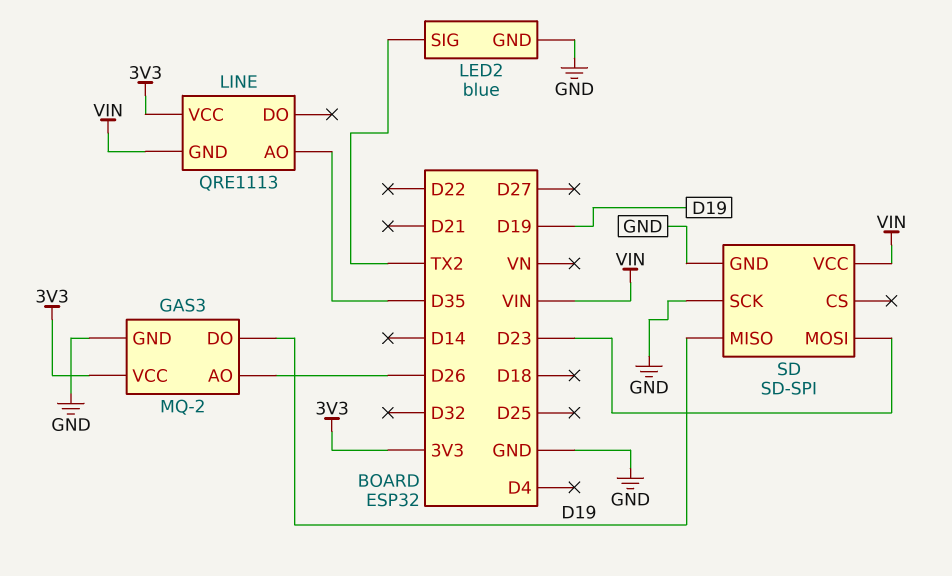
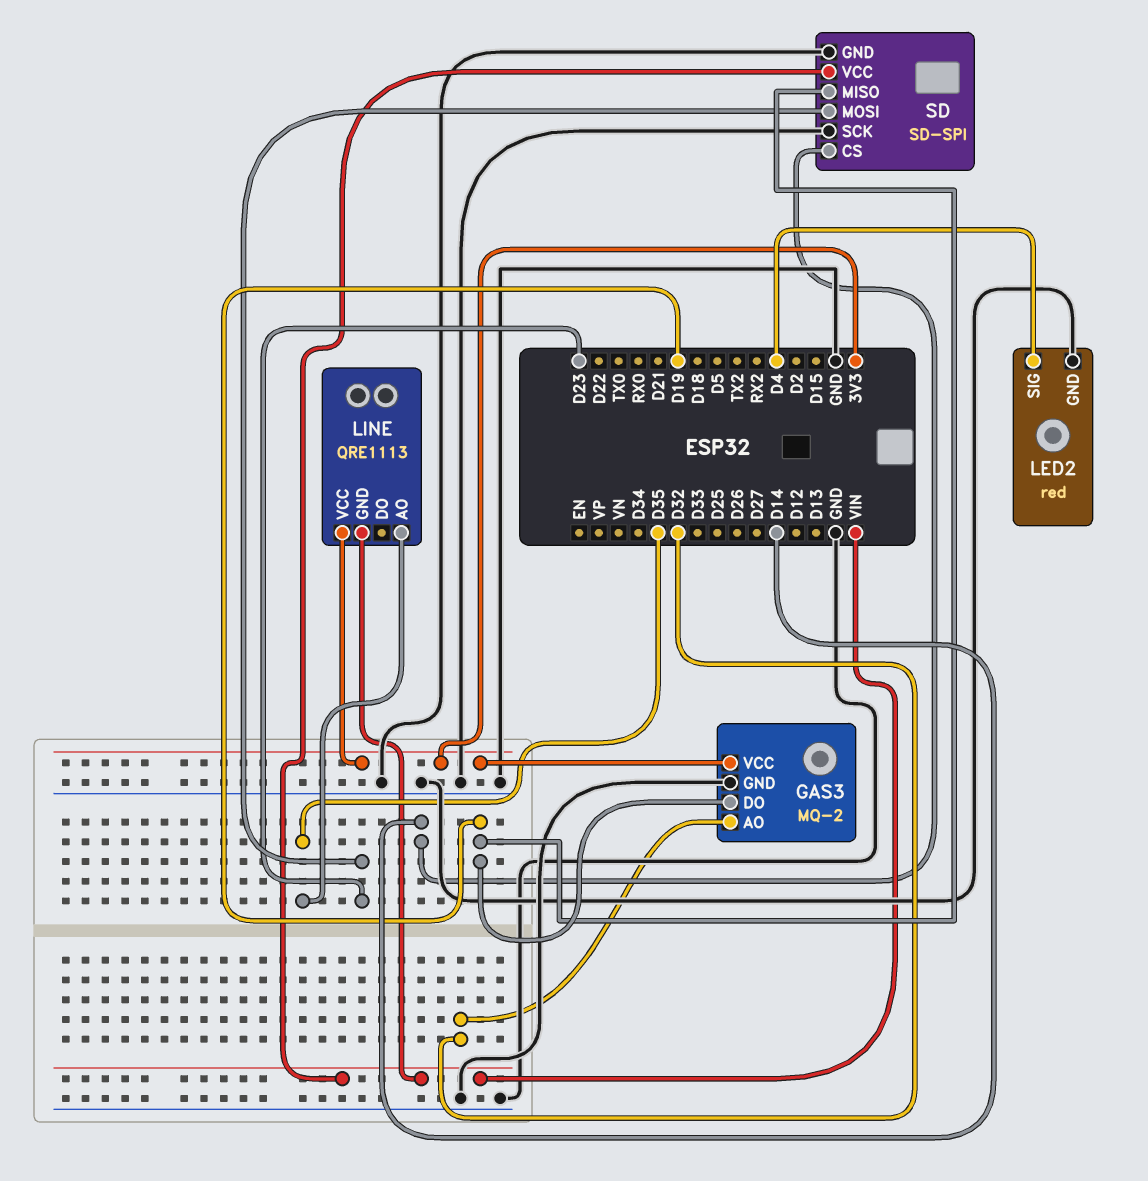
GAS3 pin AO: D26 -> D32
LED2: blue -> red
LED2 pin SIG: TX2 -> D4
SD pin CS: none -> D14

